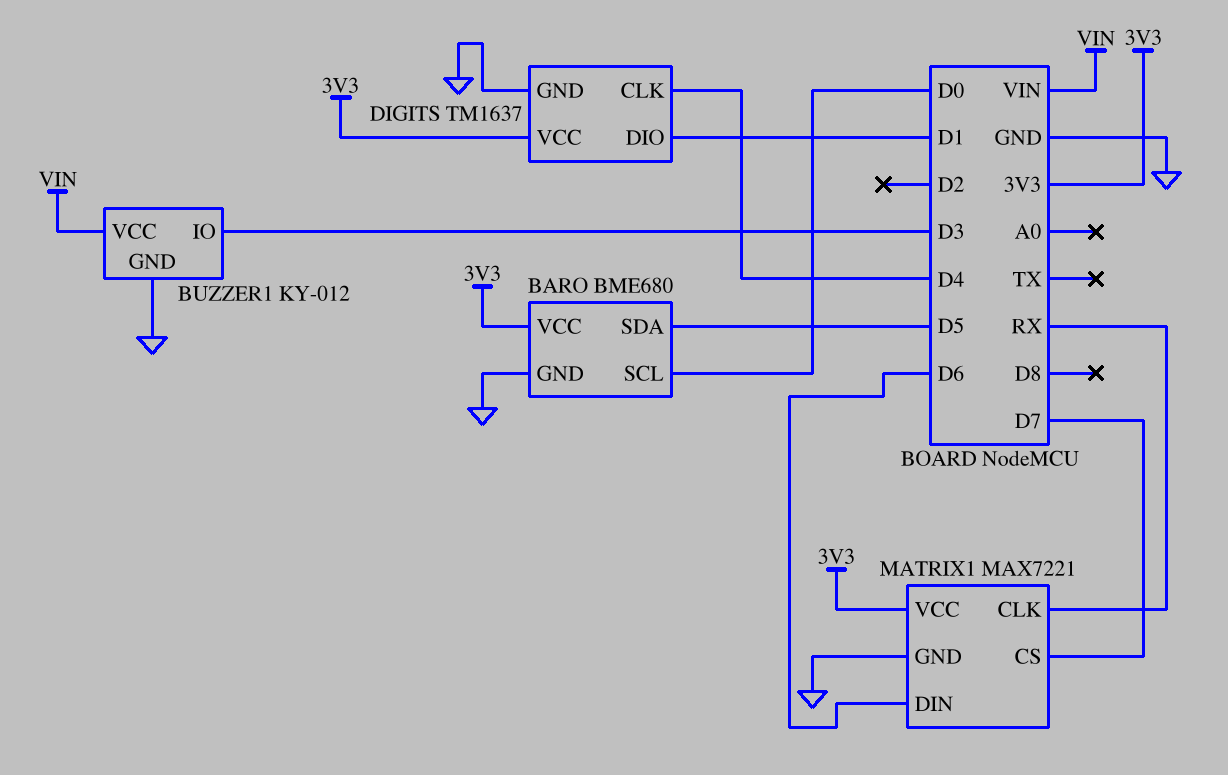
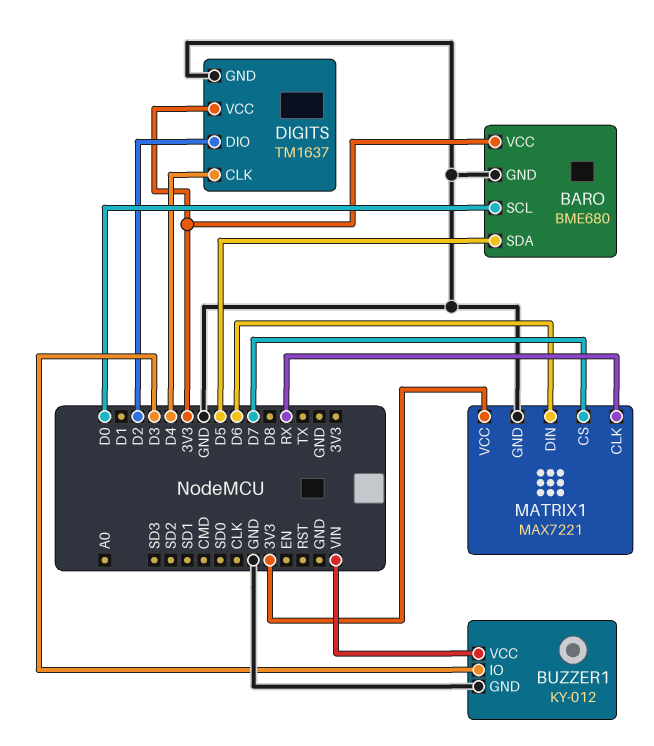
DIGITS pin DIO: D1 -> D2

